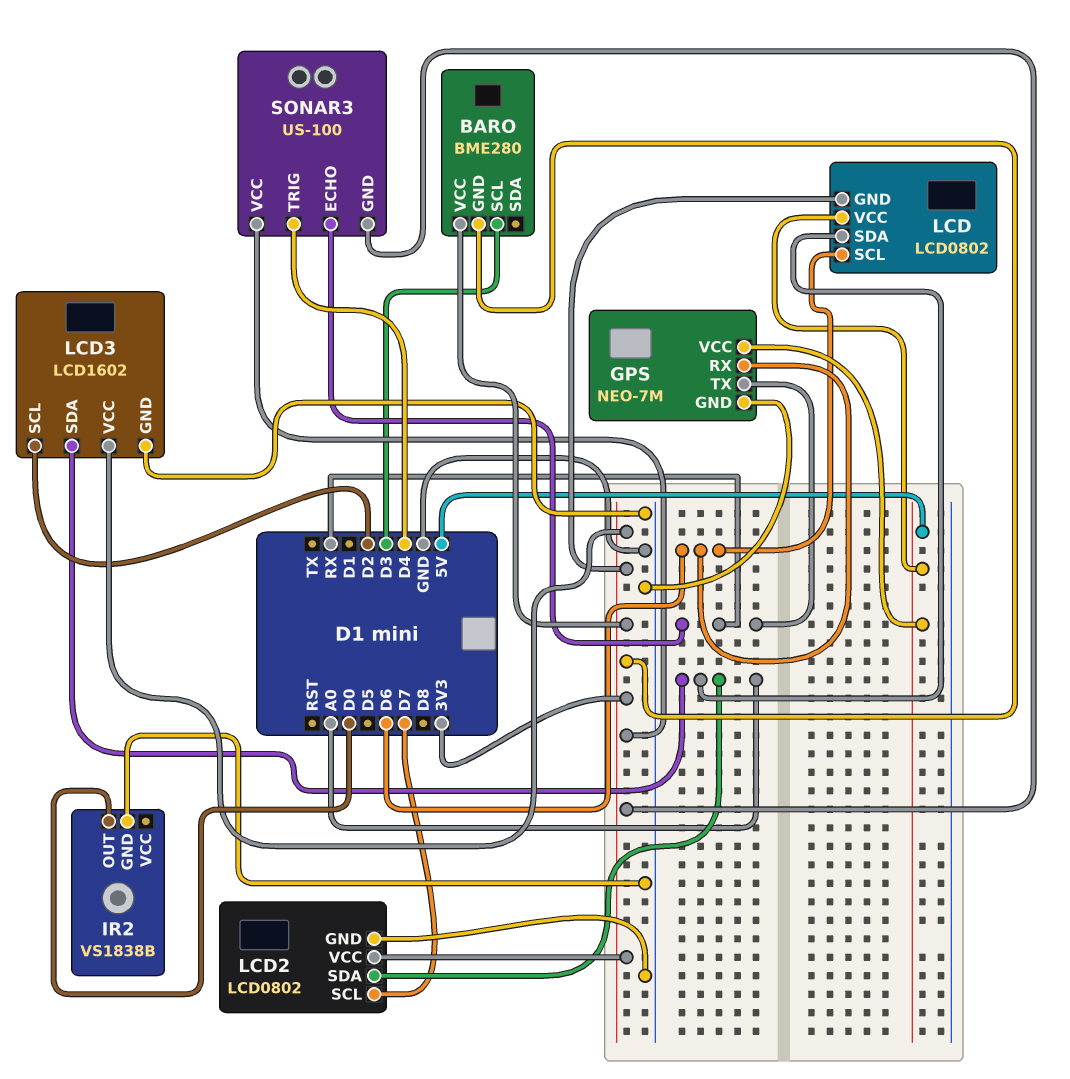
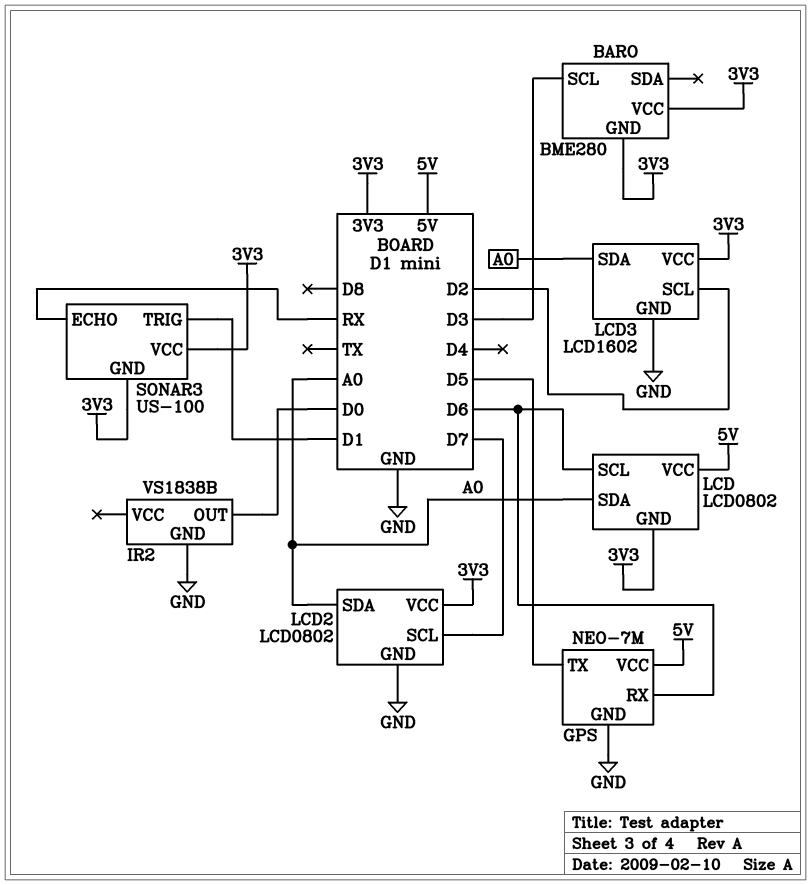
GPS pin TX: RX -> D5
SONAR3 pin TRIG: D4 -> D1

